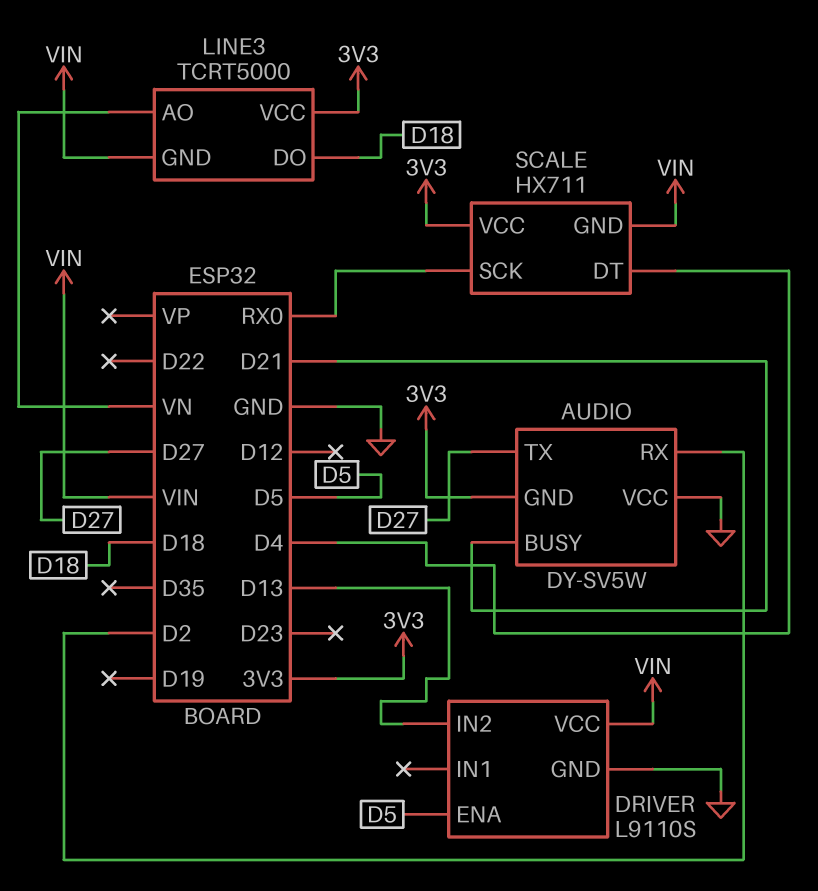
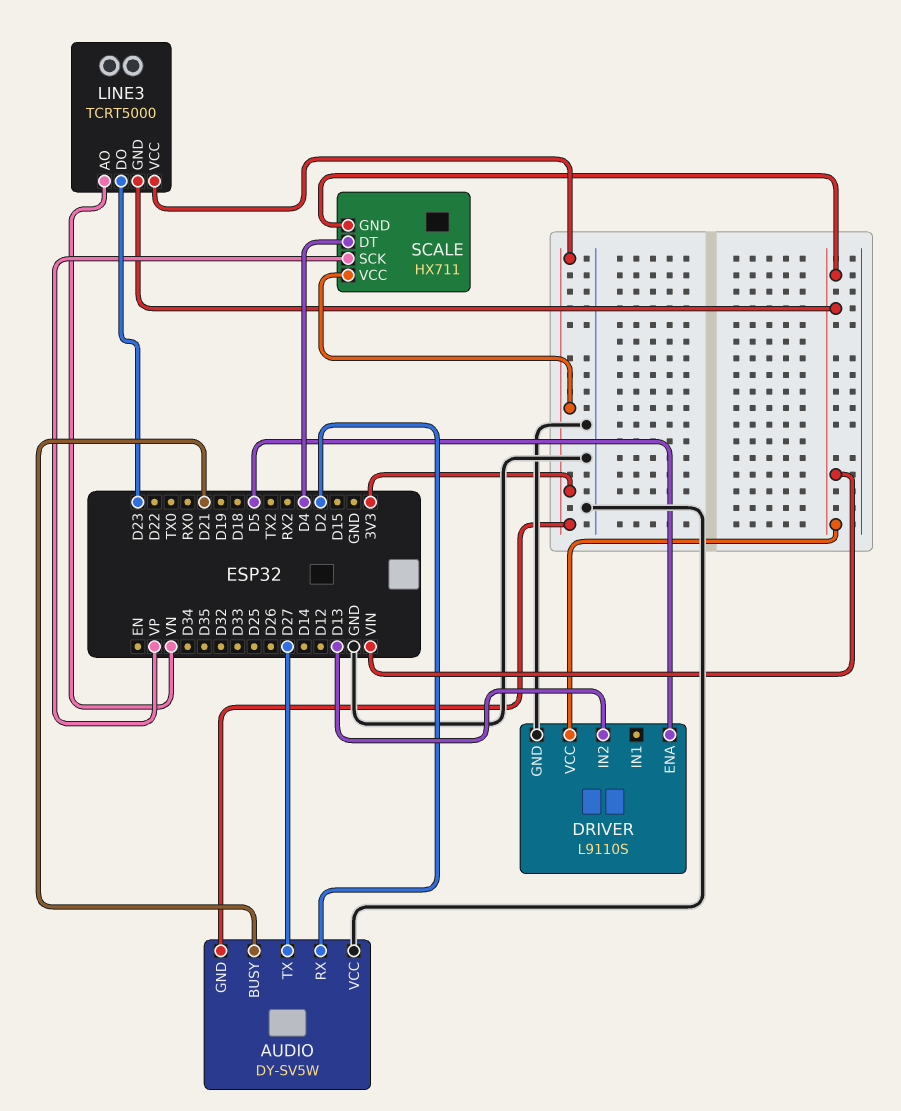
LINE3 pin DO: D18 -> D23
SCALE pin SCK: RX0 -> VP

